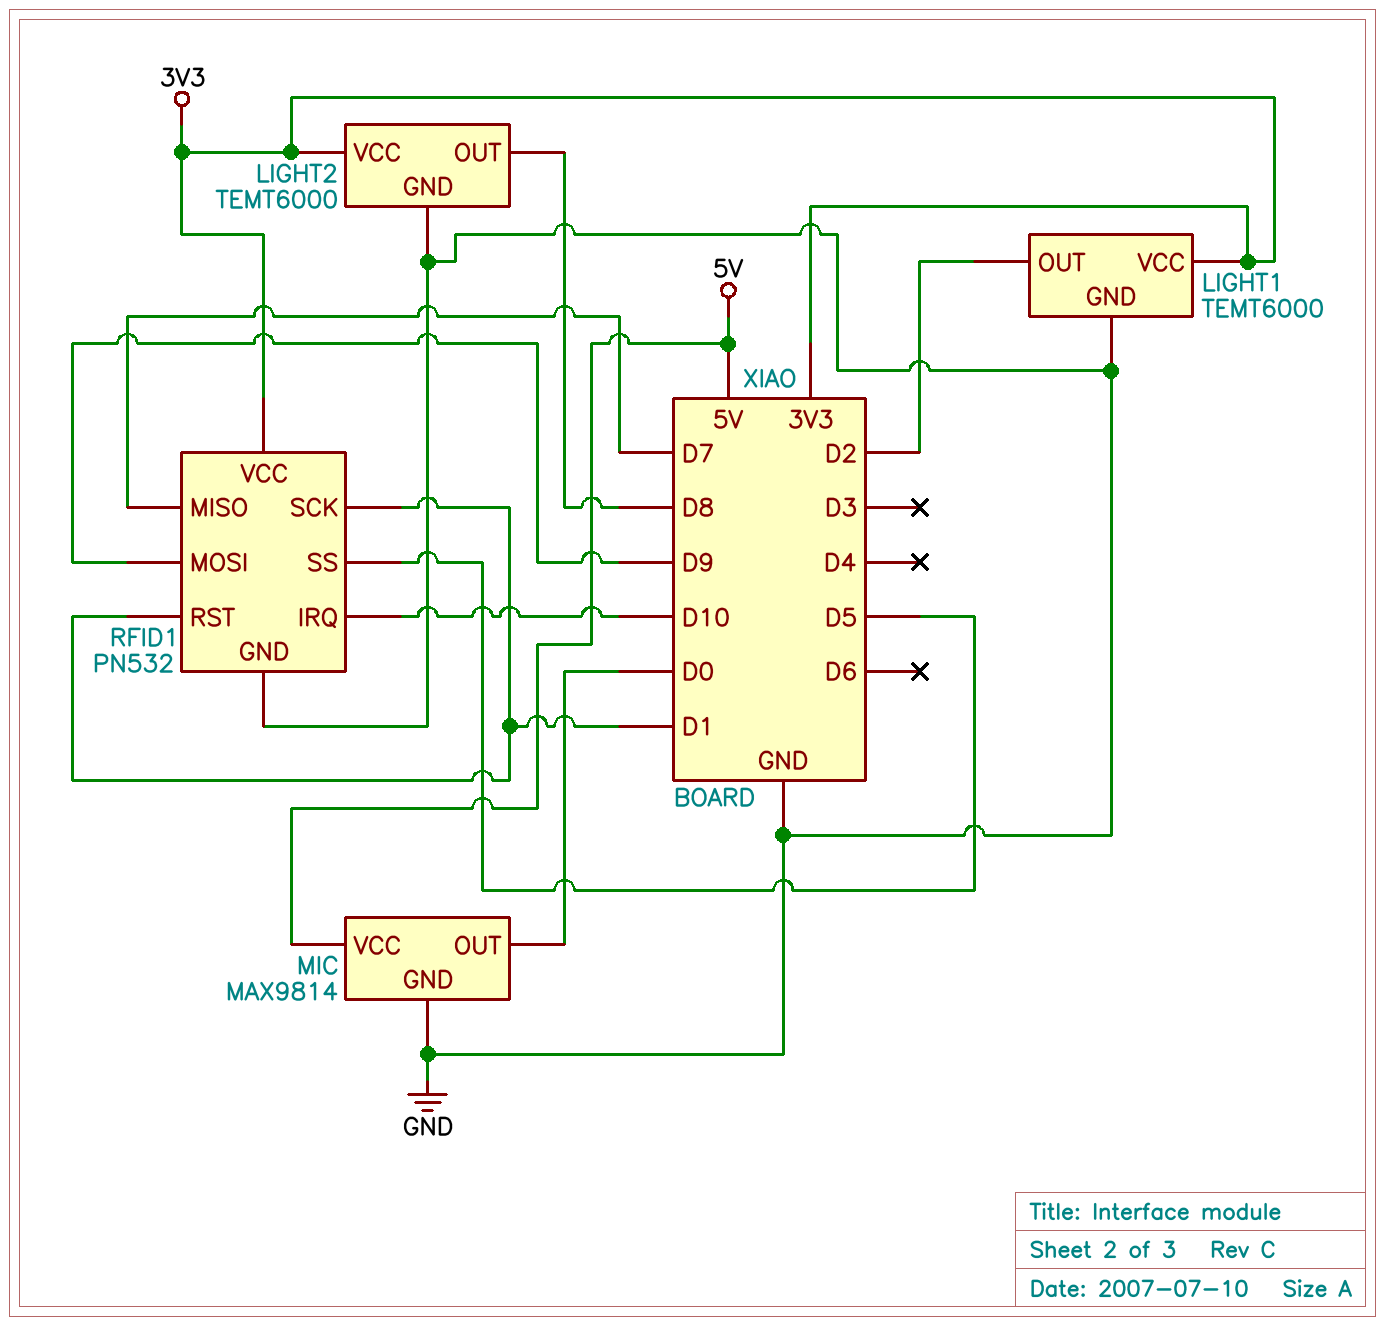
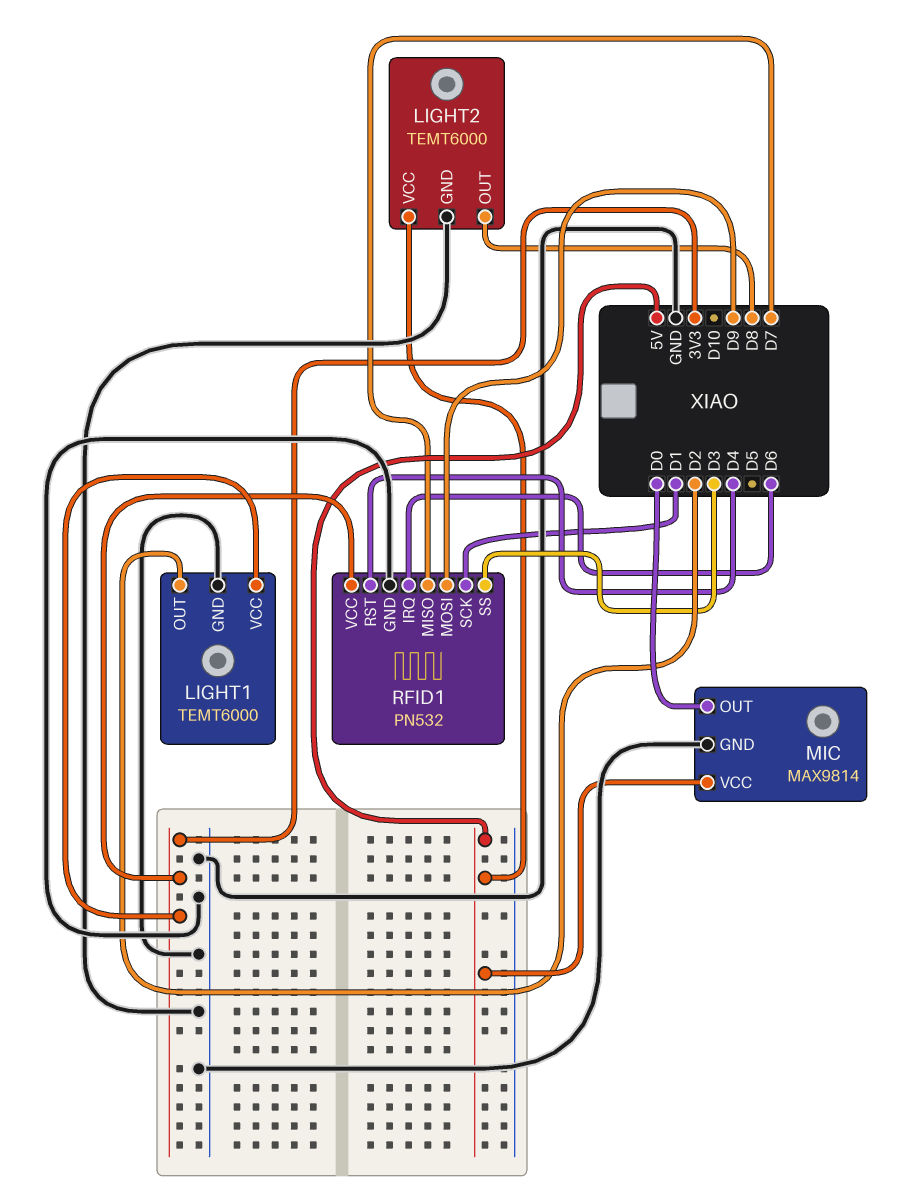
LIGHT2 pin VCC: 3V3 -> 5V
RFID1 pin IRQ: D10 -> D6
RFID1 pin RST: D1 -> D4
RFID1 pin SS: D5 -> D3

